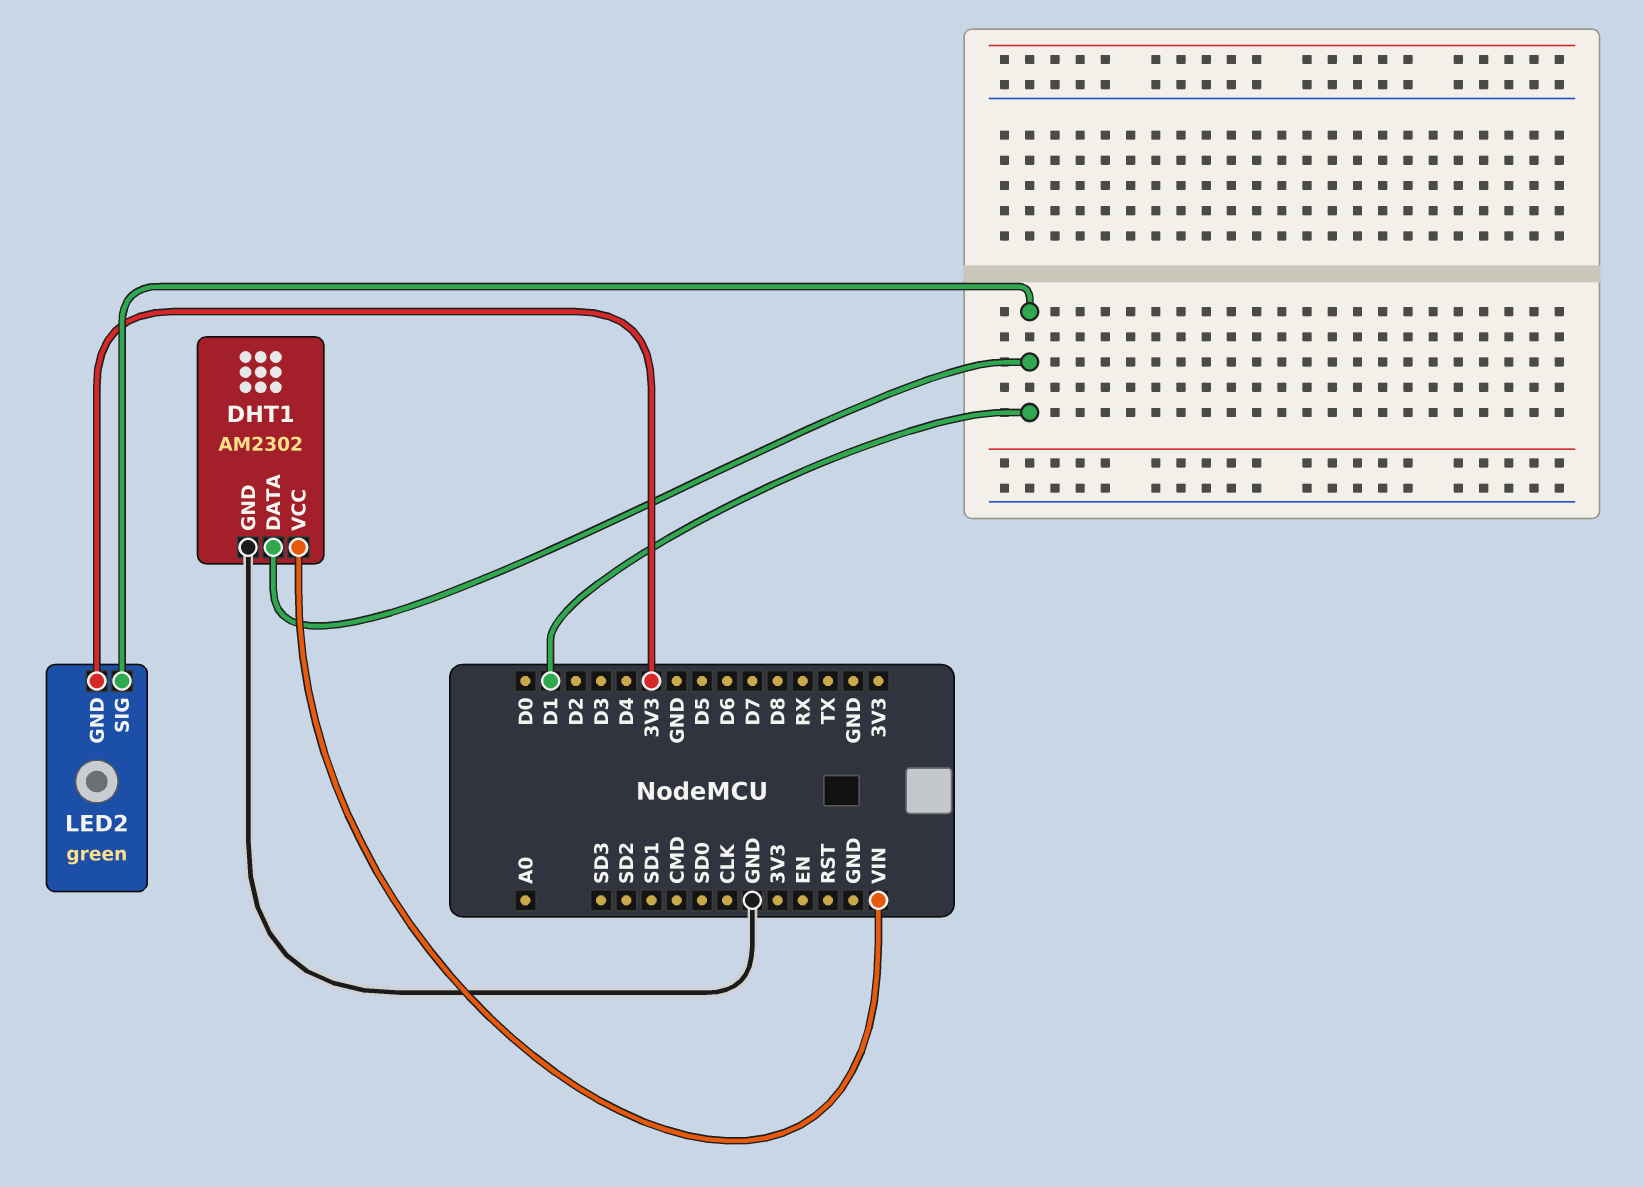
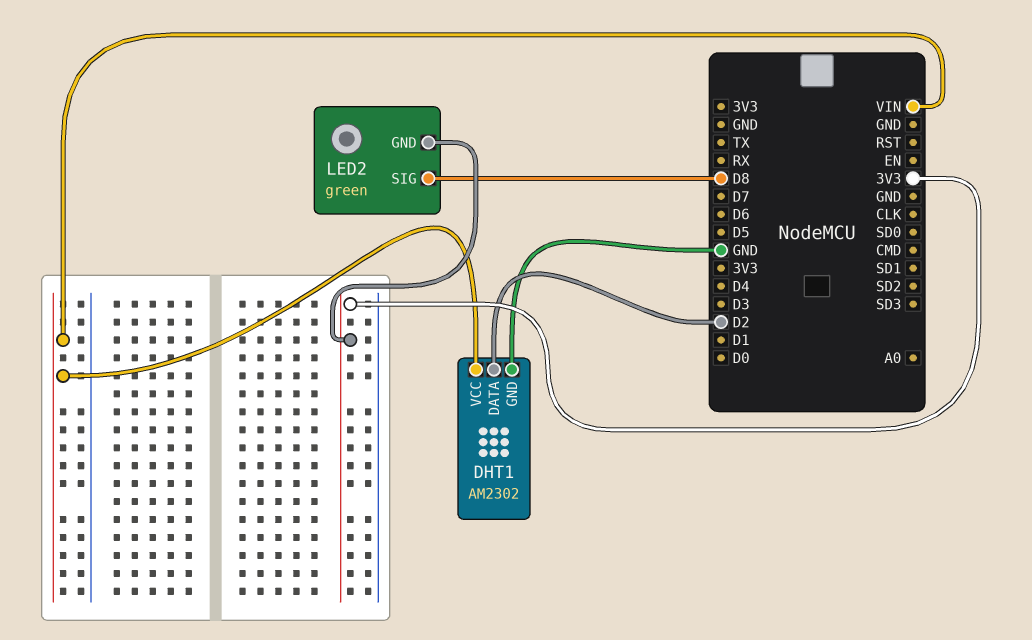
DHT1 pin DATA: D1 -> D2
LED2 pin SIG: D1 -> D8

